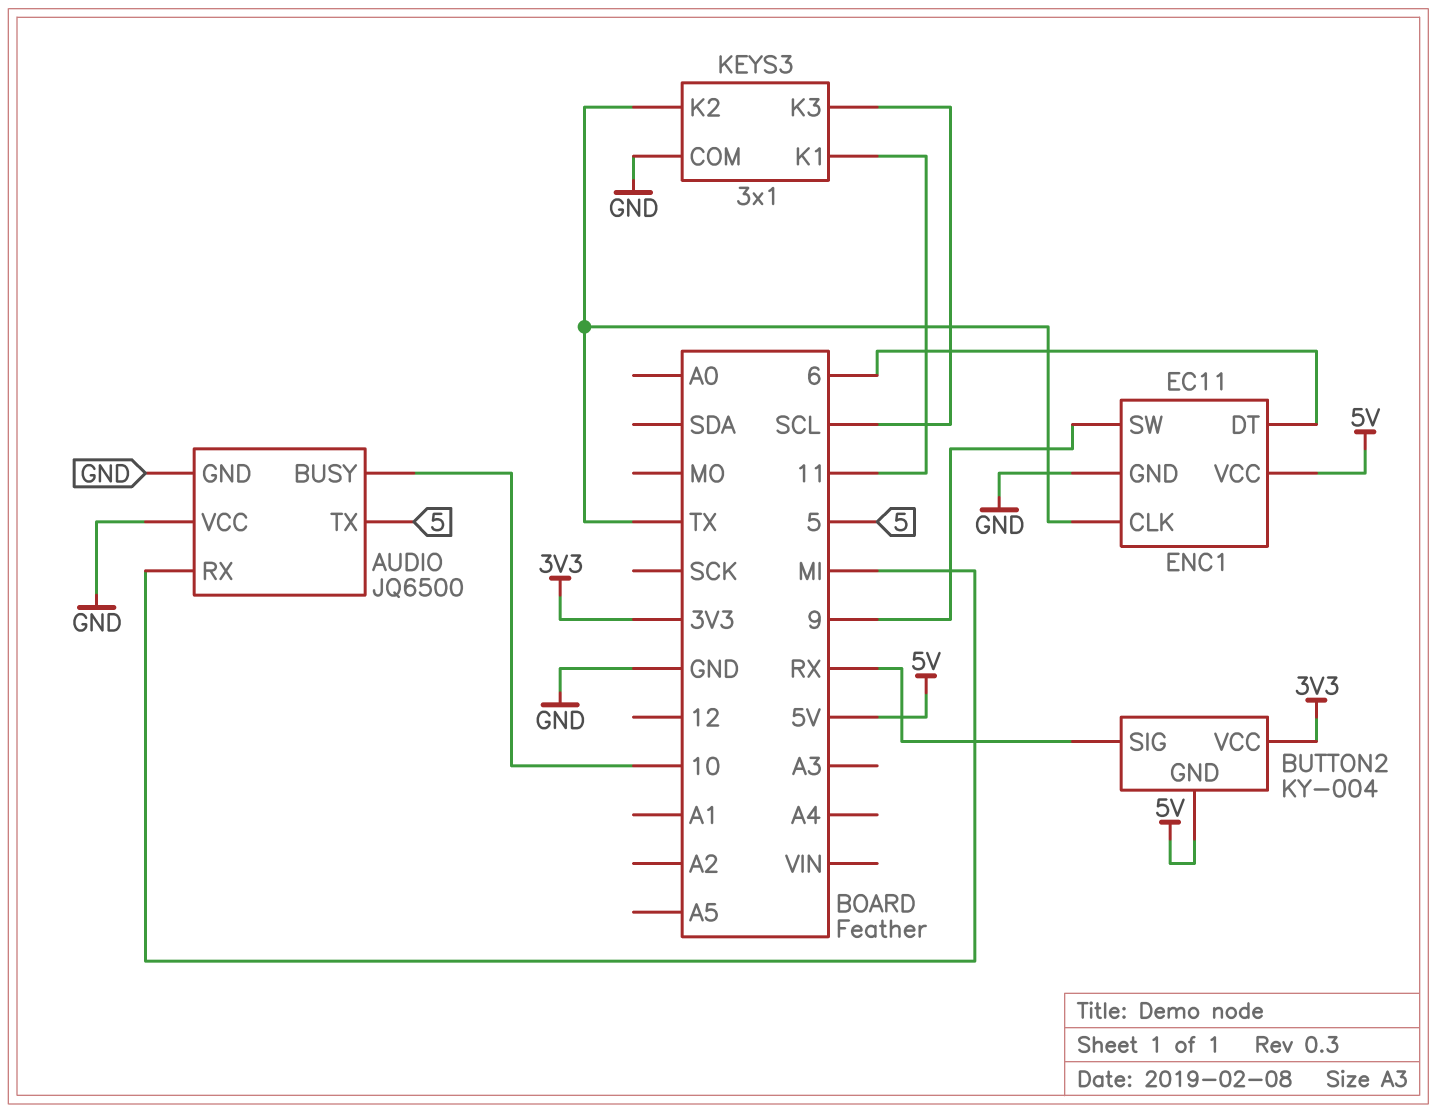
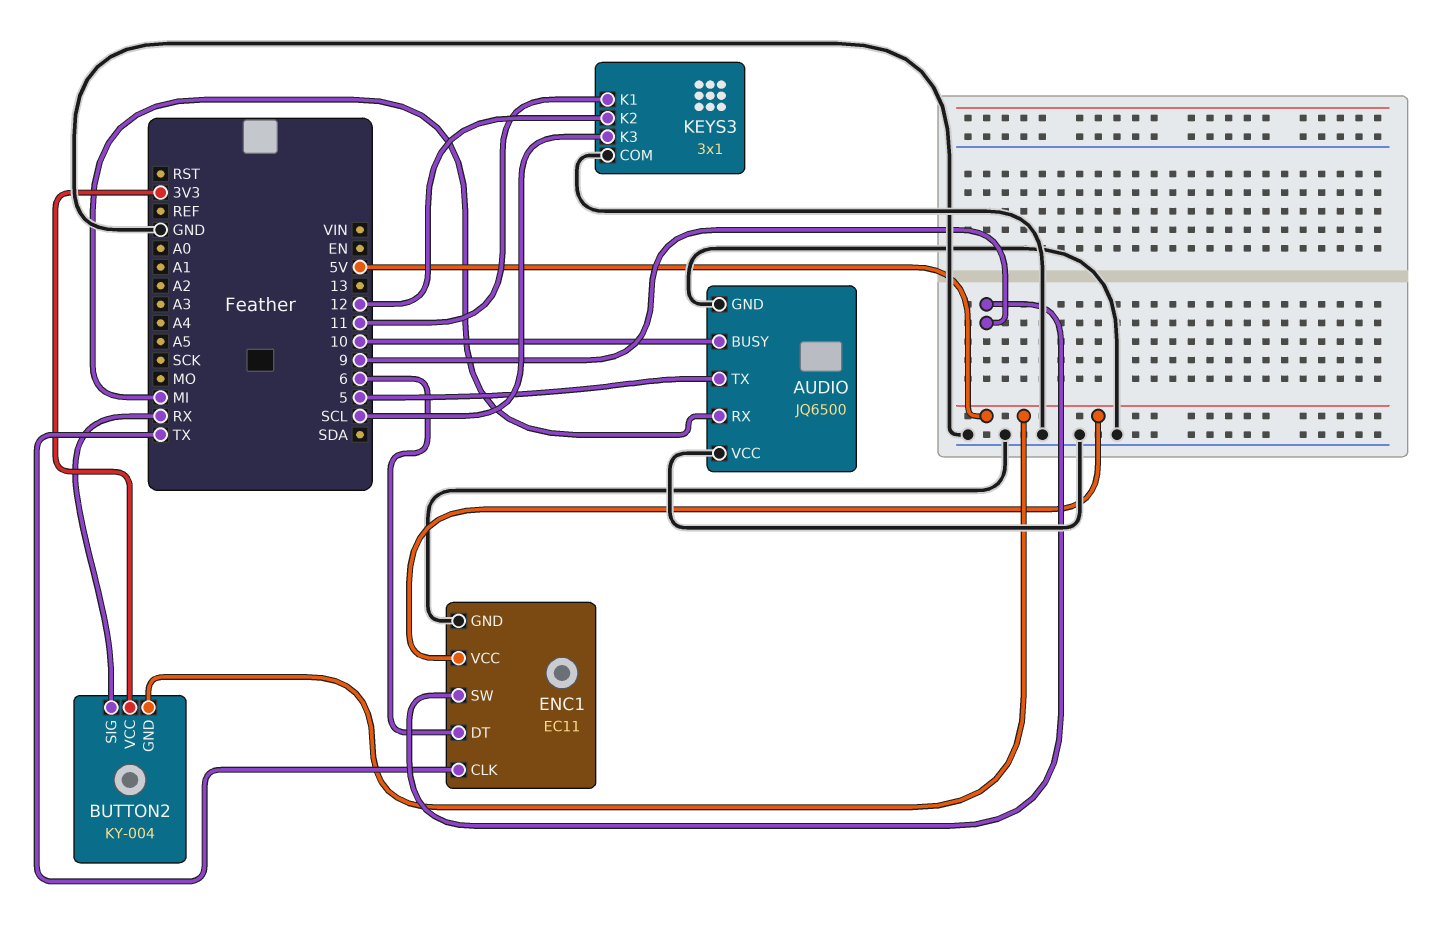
KEYS3 pin K2: TX -> 12

